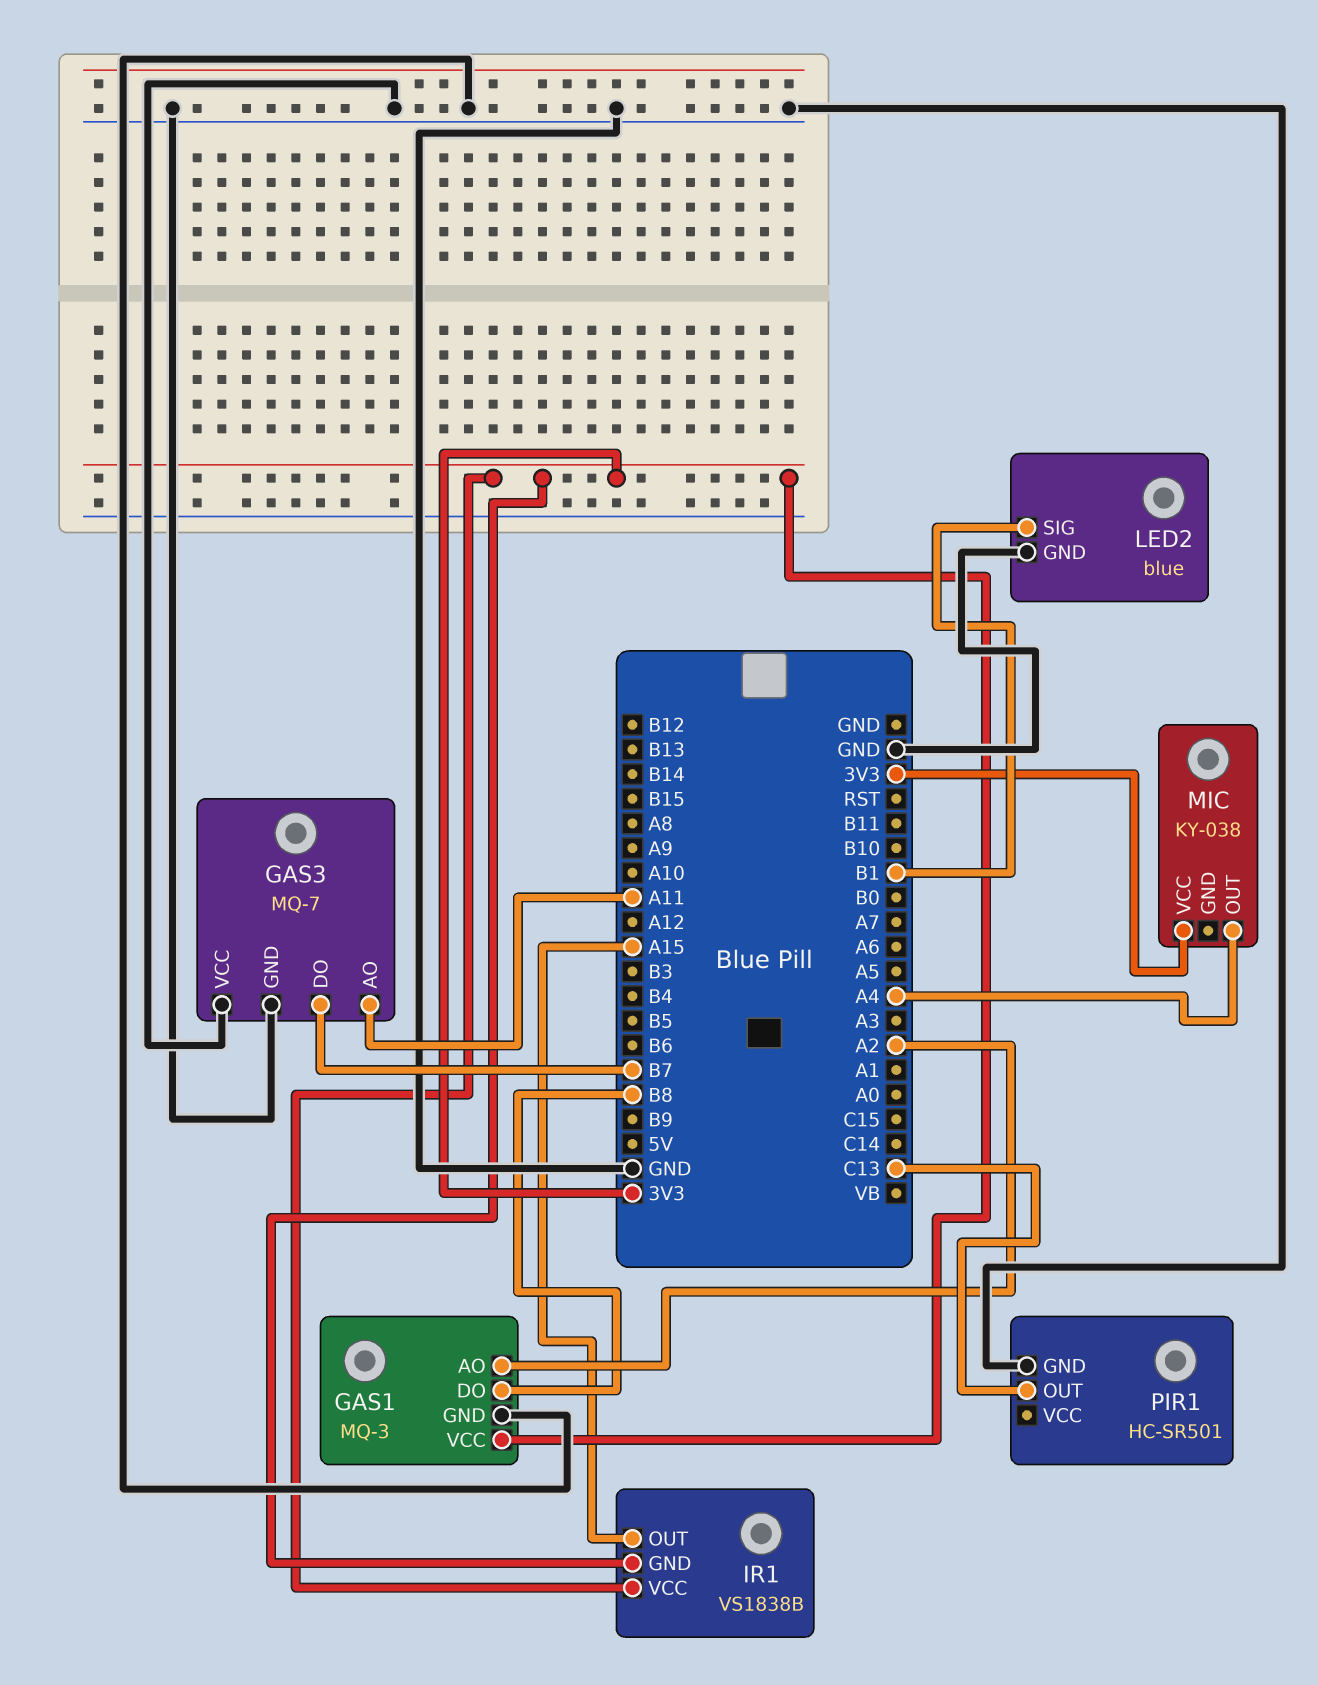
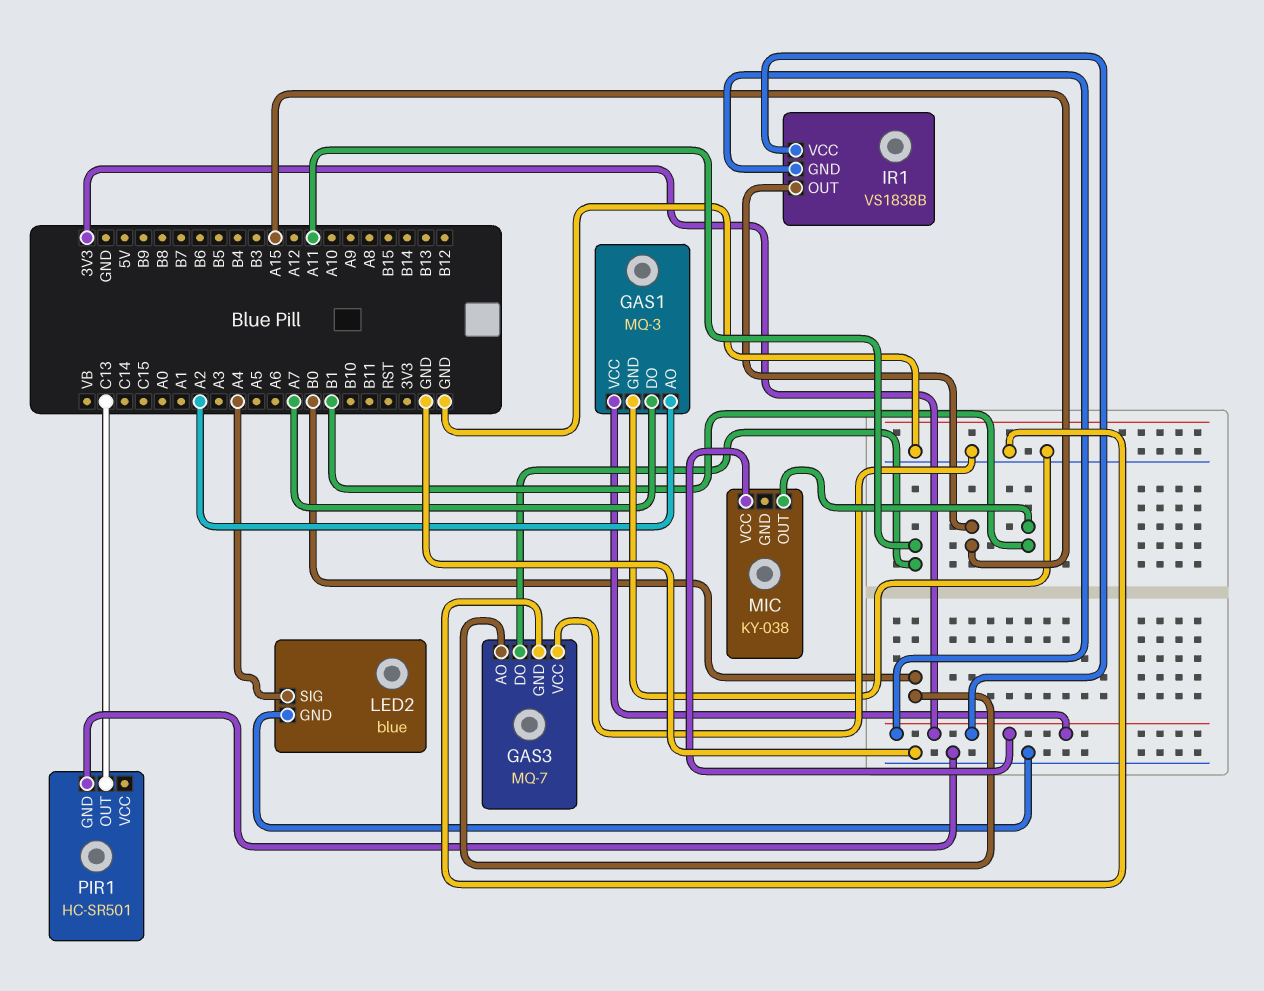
GAS1 pin DO: B8 -> A7
GAS3 pin AO: A11 -> B0
GAS3 pin DO: B7 -> A11
LED2 pin SIG: B1 -> A4
MIC pin OUT: A4 -> B1

